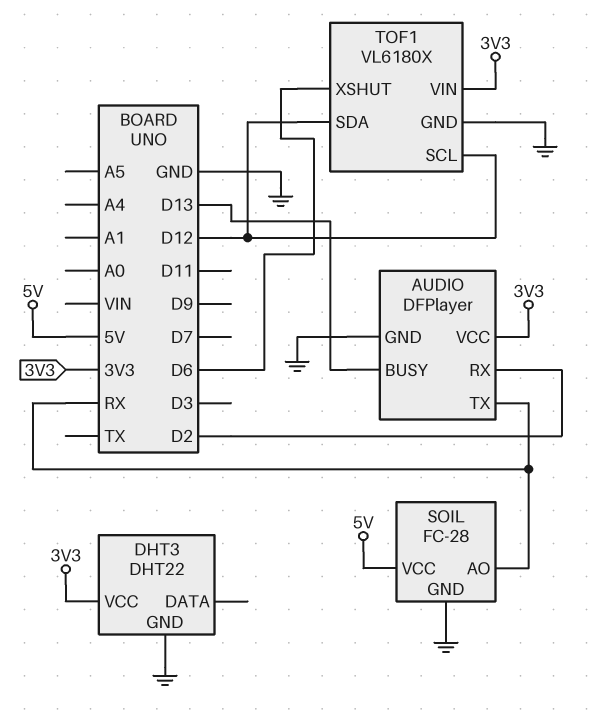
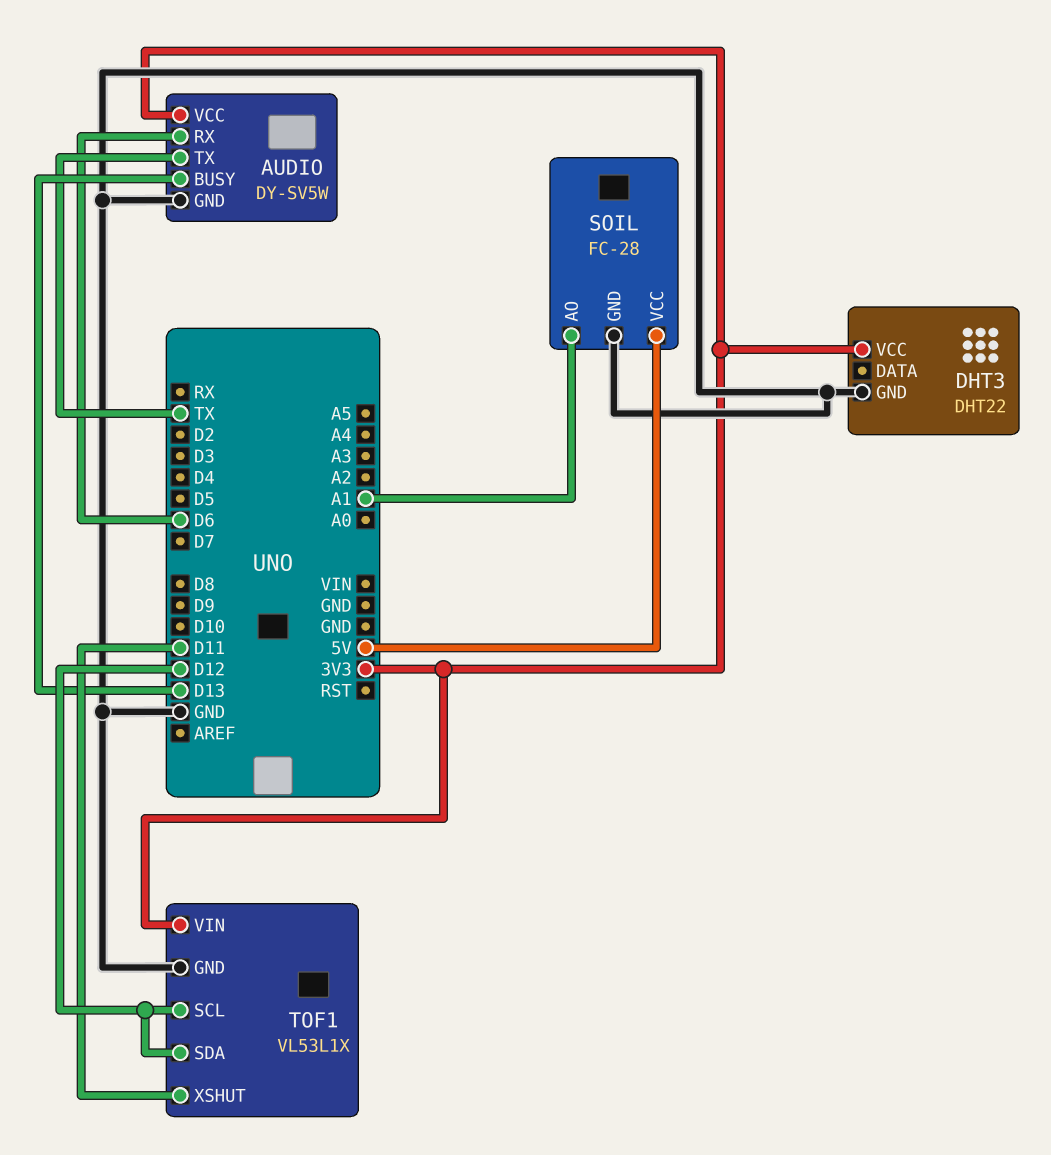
AUDIO: DFPlayer -> DY-SV5W
AUDIO pin RX: D2 -> D6
AUDIO pin TX: RX -> TX
SOIL pin AO: RX -> A1
TOF1: VL6180X -> VL53L1X
TOF1 pin XSHUT: D6 -> D11

